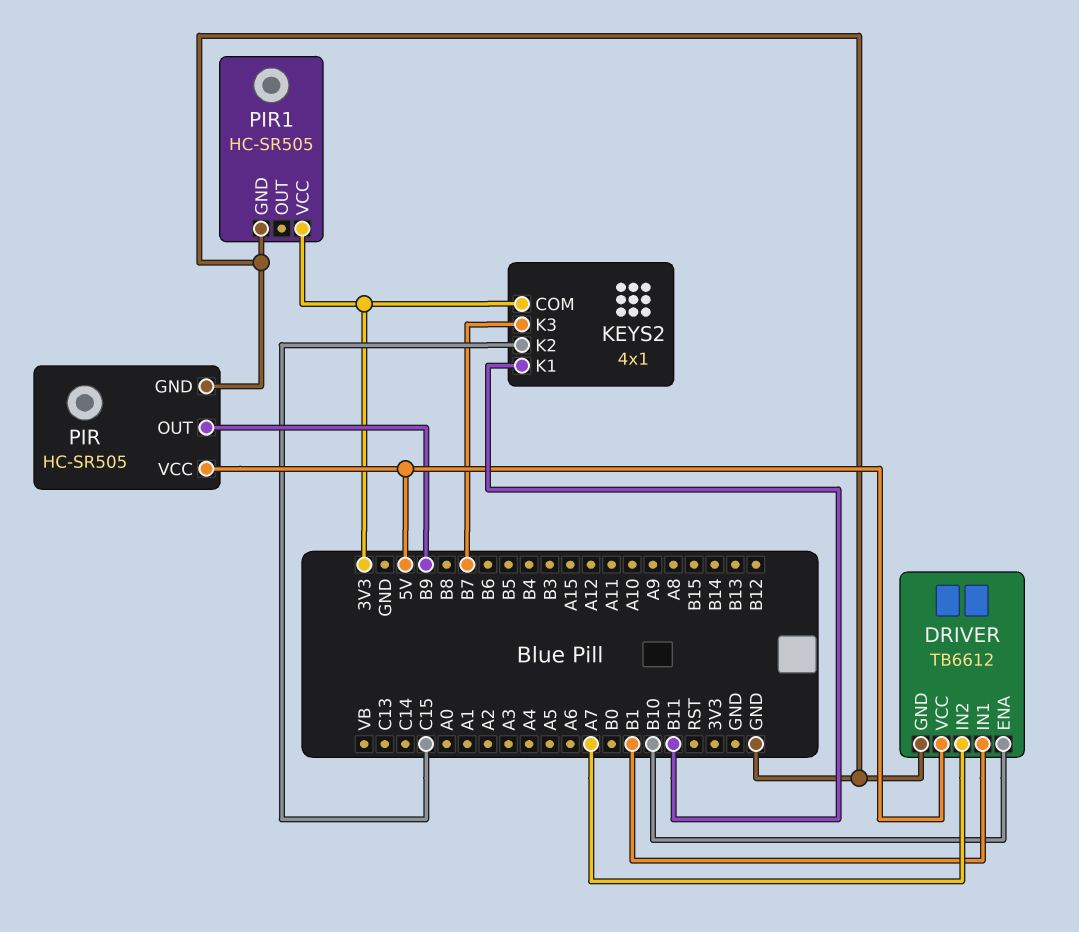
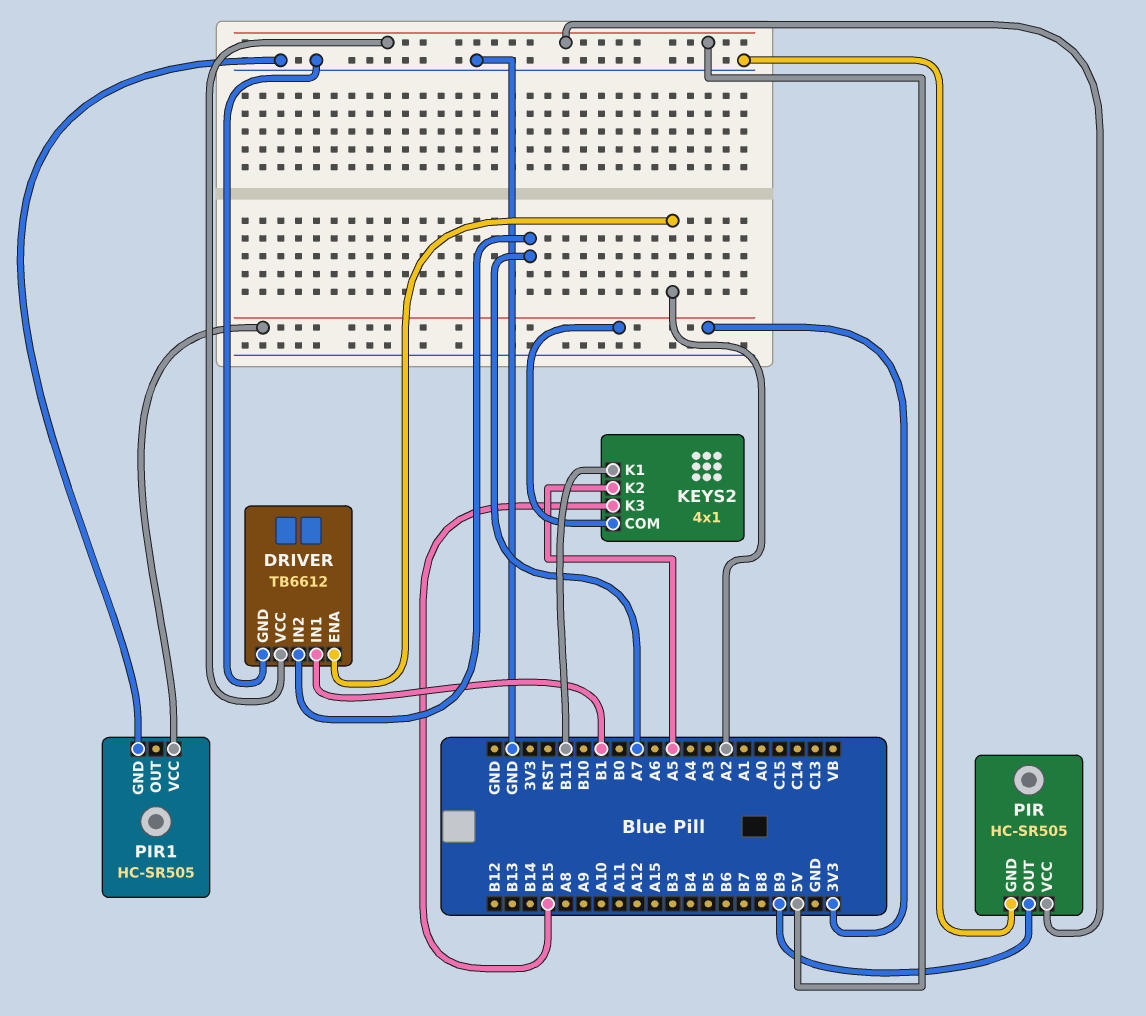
DRIVER pin ENA: B10 -> A2
KEYS2 pin K2: C15 -> A5
KEYS2 pin K3: B7 -> B15

